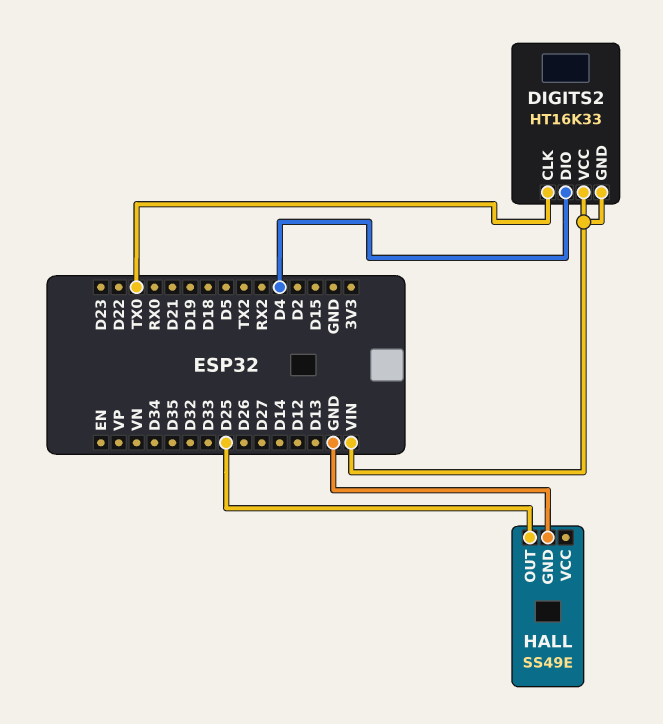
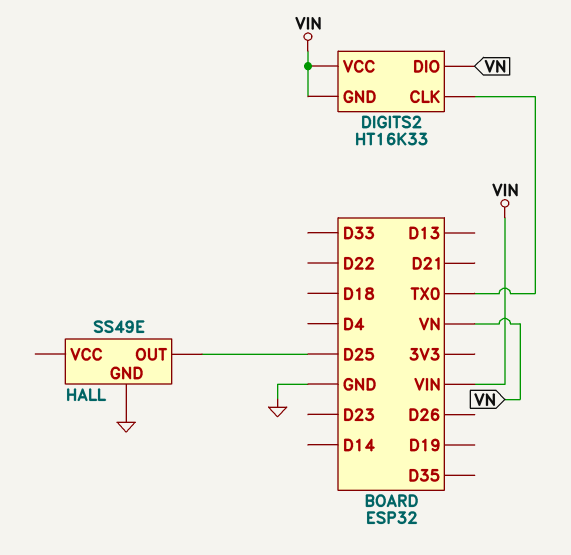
DIGITS2 pin DIO: D4 -> VN

